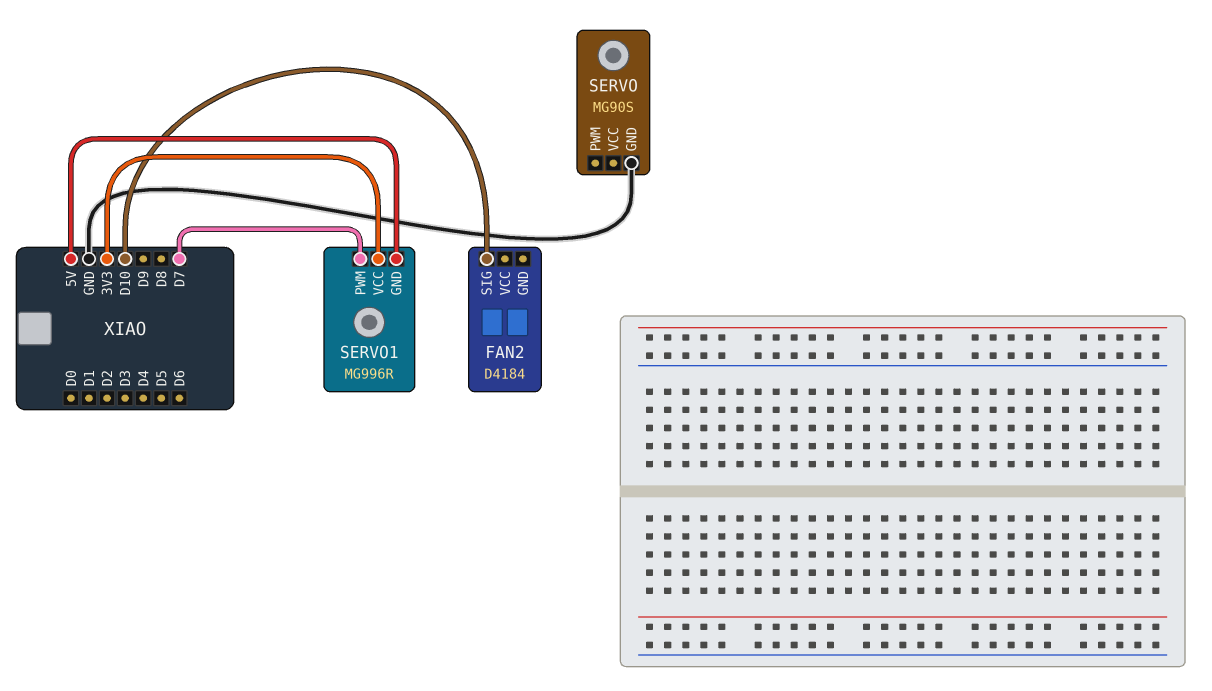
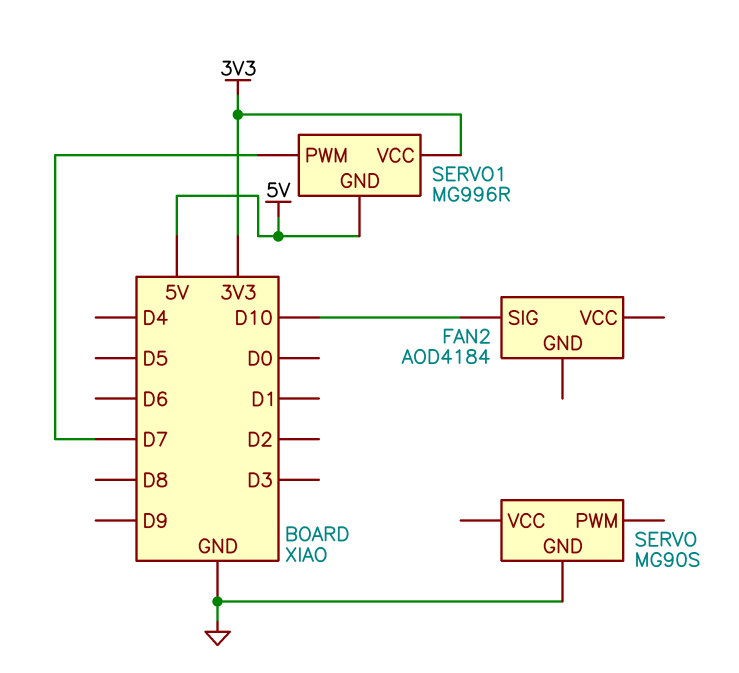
FAN2: D4184 -> AOD4184

